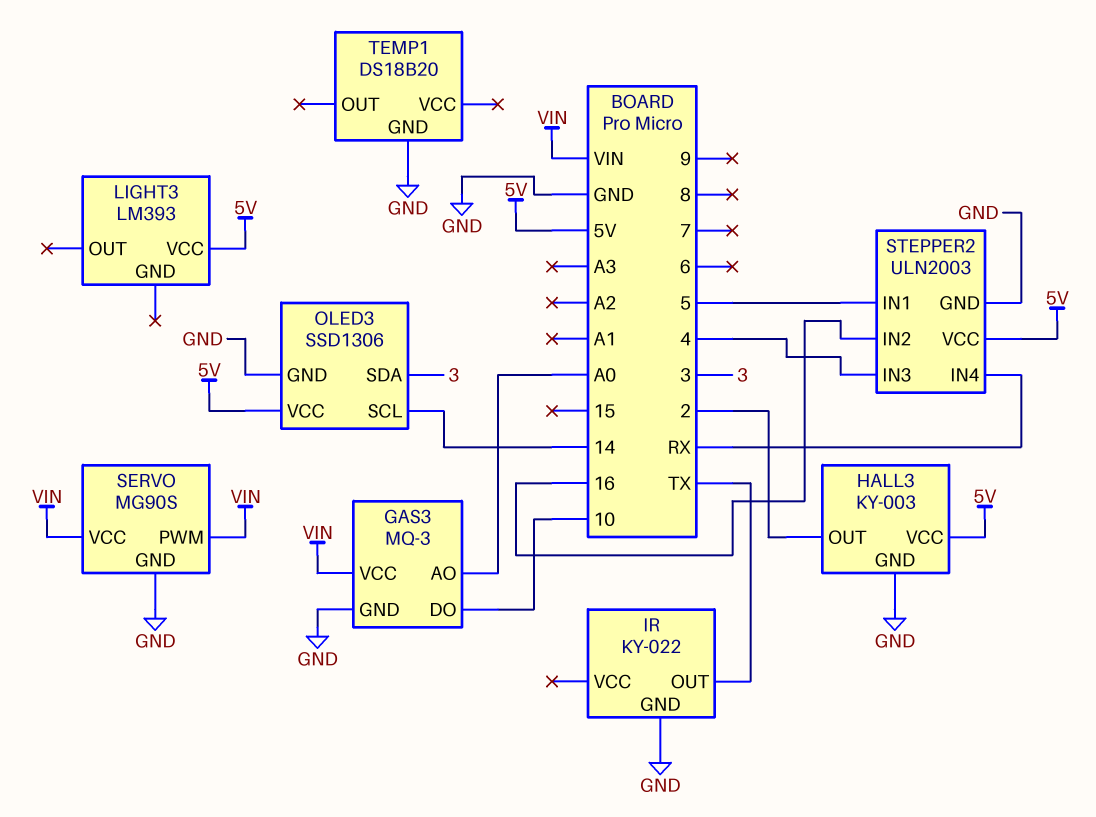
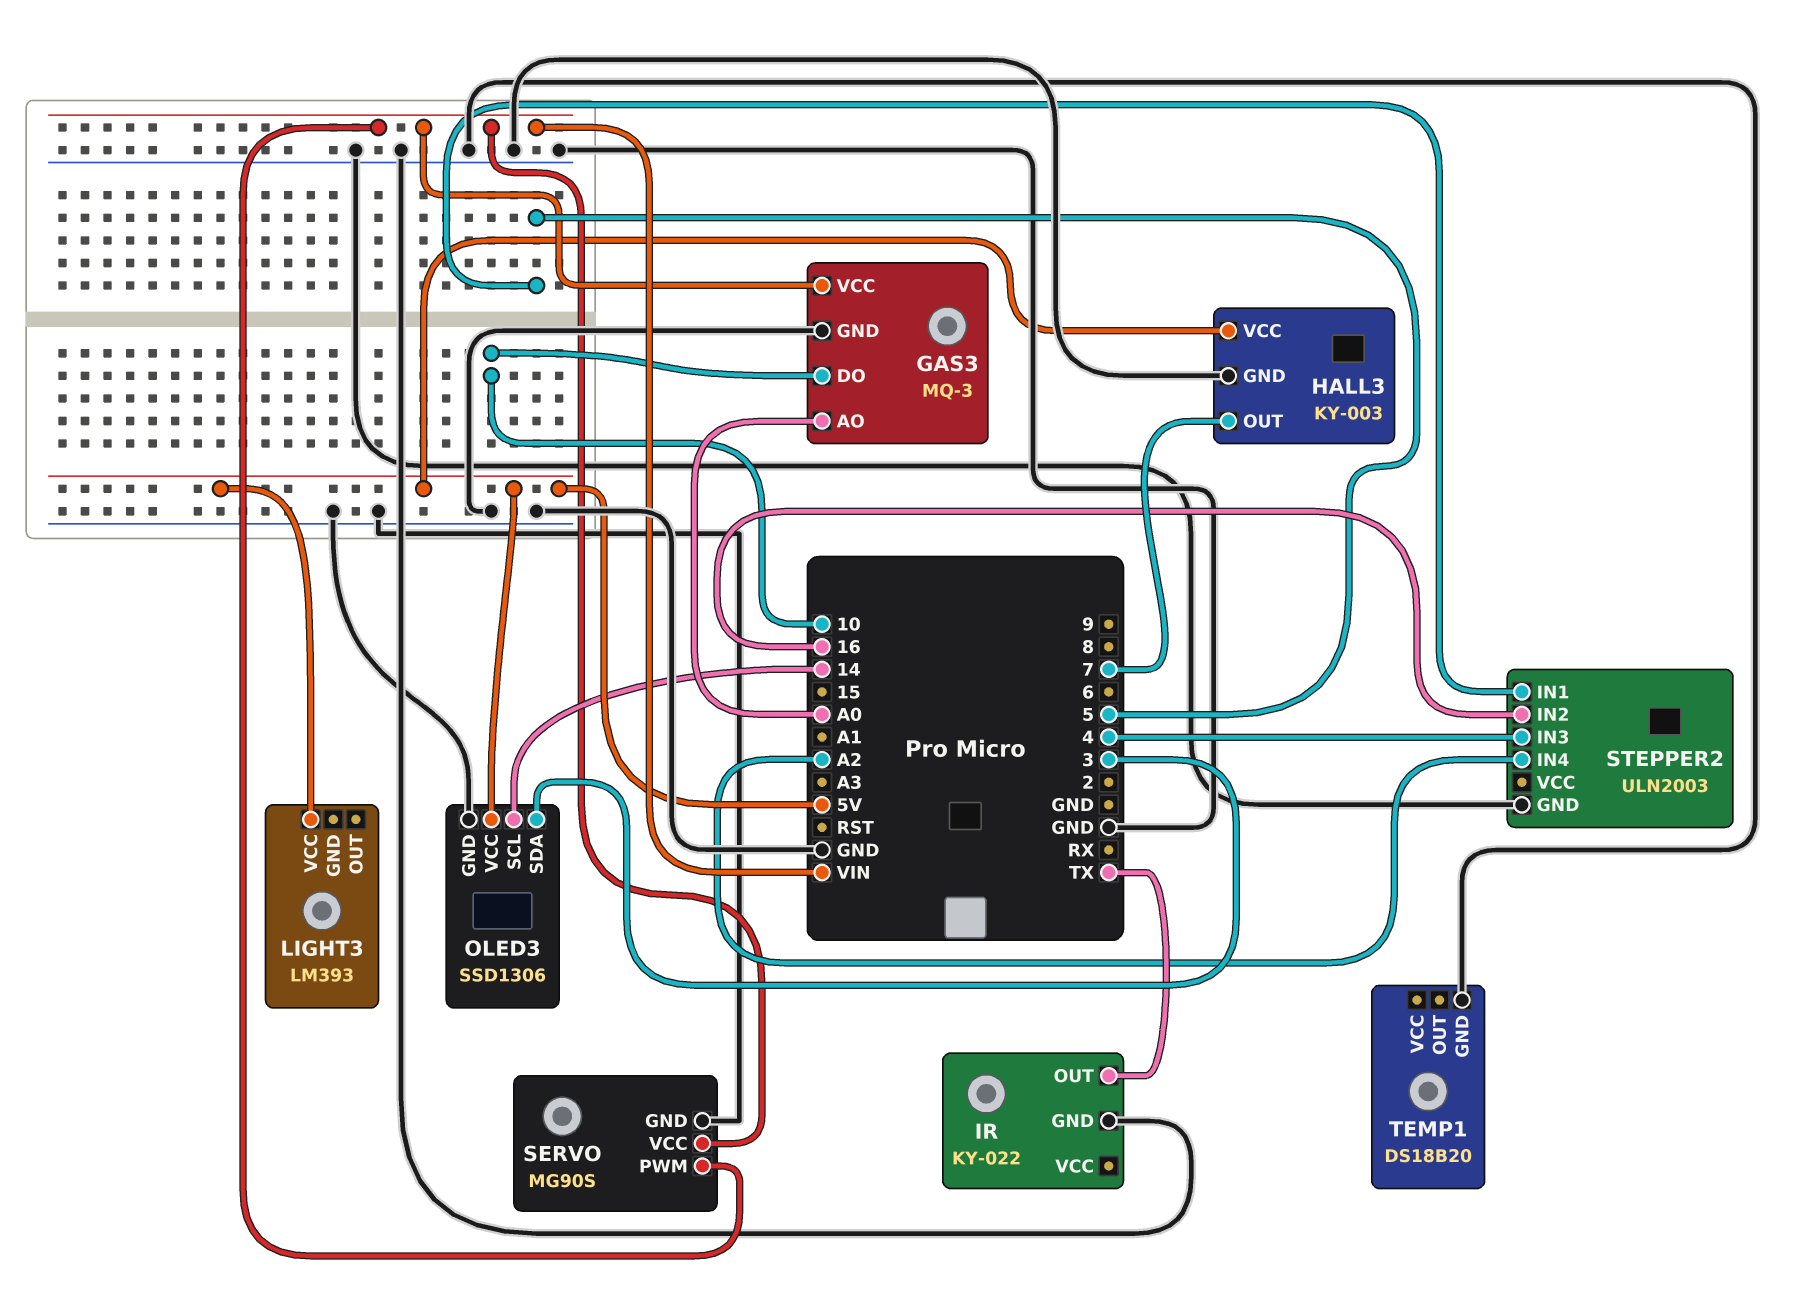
HALL3 pin OUT: 2 -> 7
STEPPER2 pin IN4: RX -> A2
STEPPER2 pin VCC: 5V -> none

